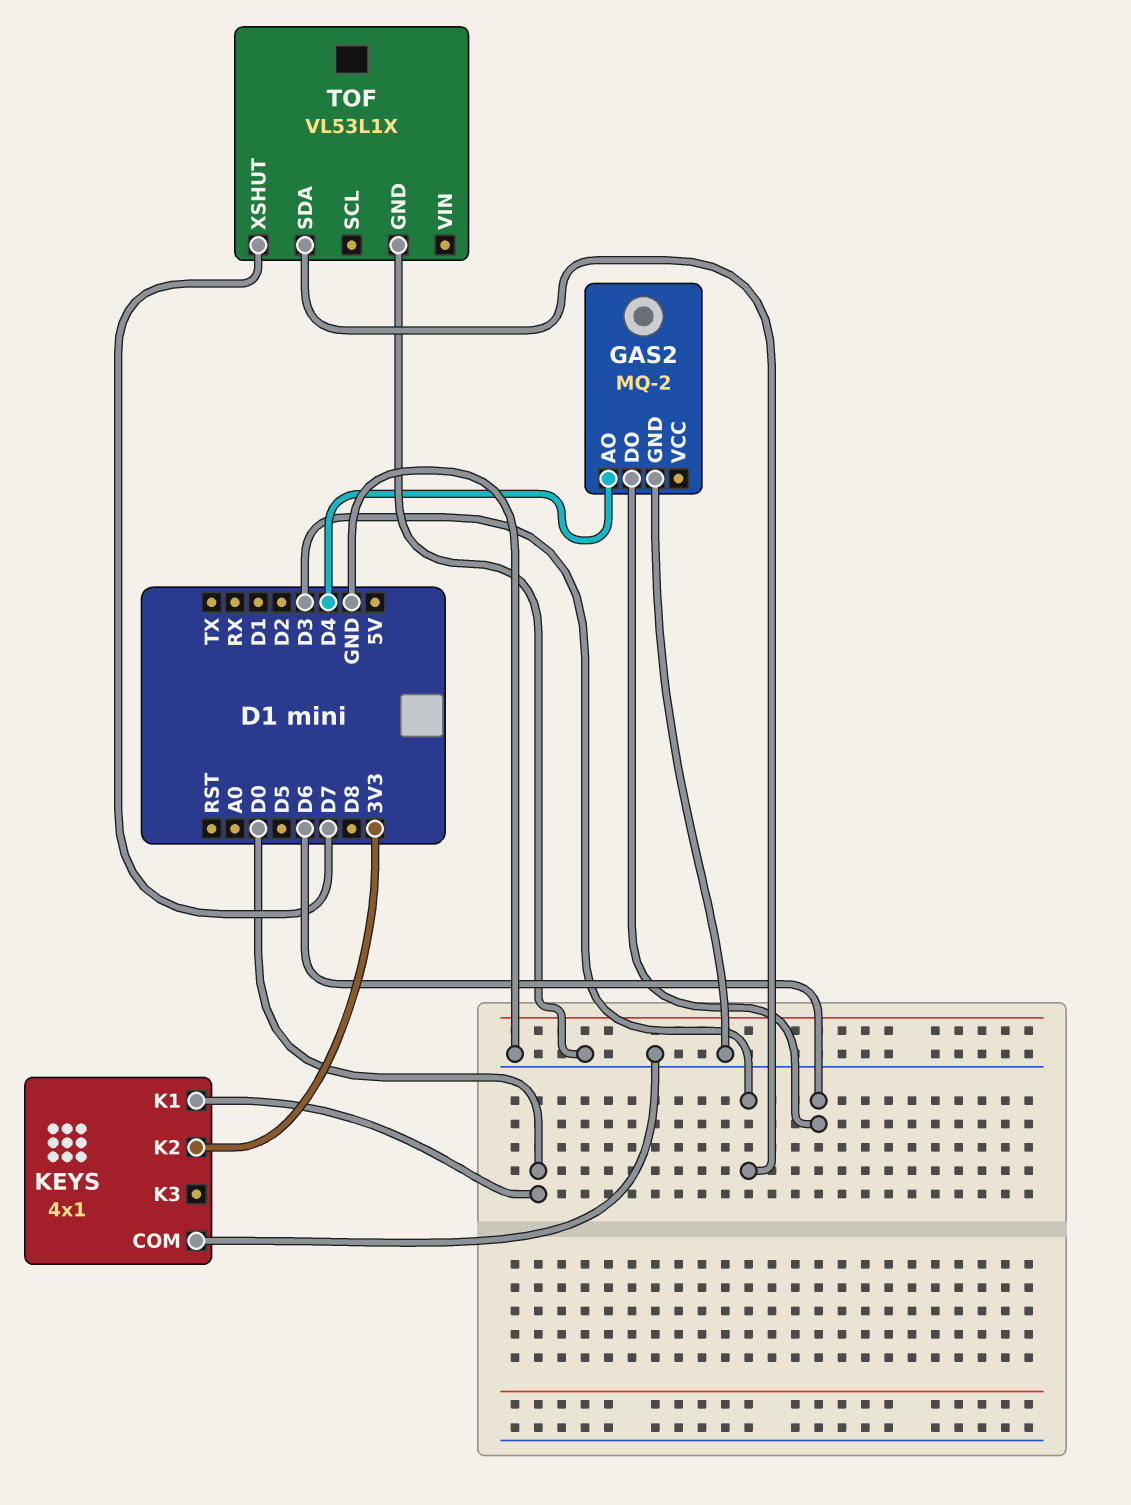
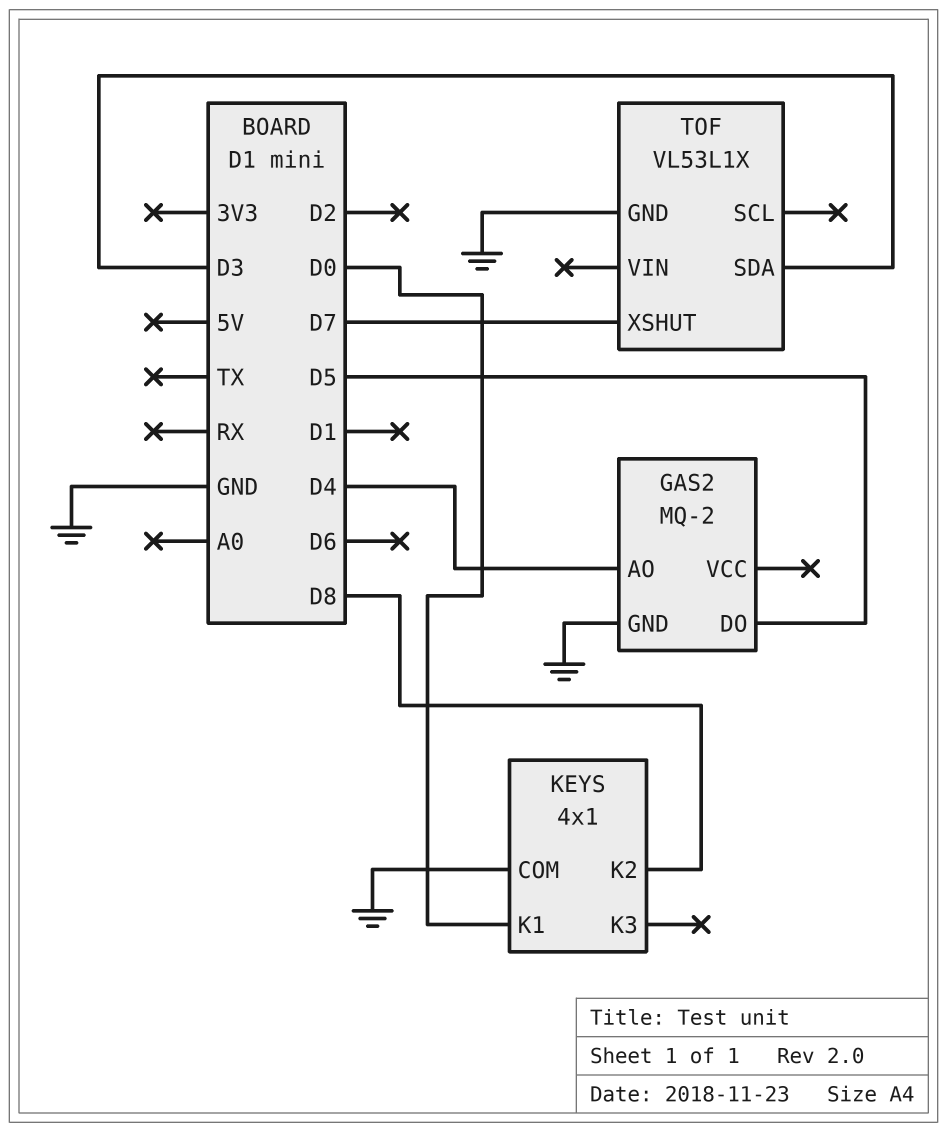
GAS2 pin DO: D6 -> D5
KEYS pin K2: 3V3 -> D8

